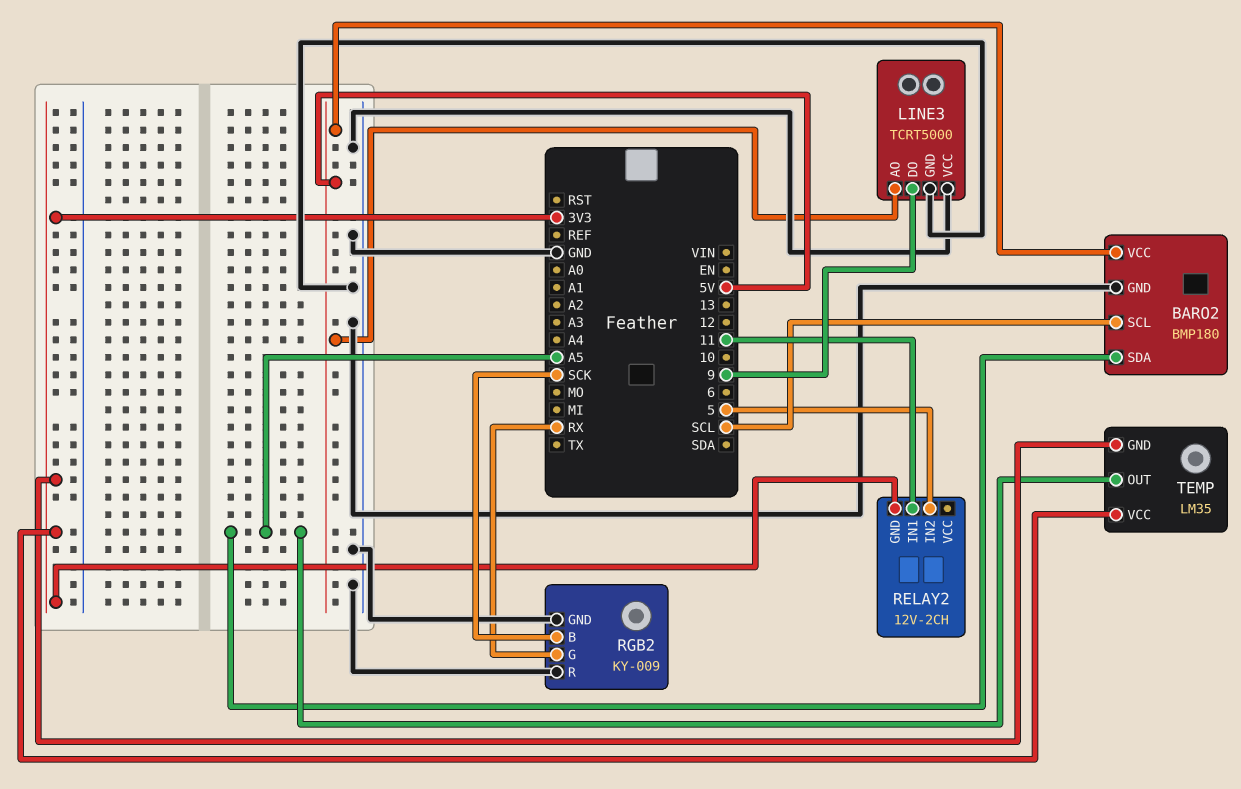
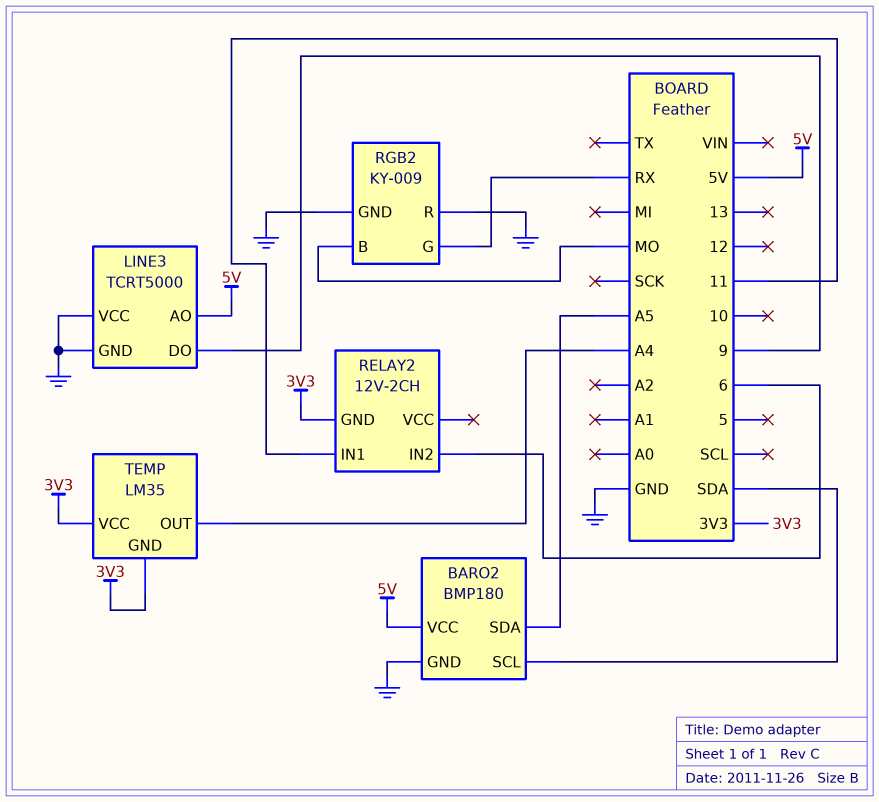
BARO2 pin SCL: SCL -> SDA
RELAY2 pin IN2: 5 -> 6
RGB2 pin B: SCK -> MO
TEMP pin OUT: A5 -> A4

